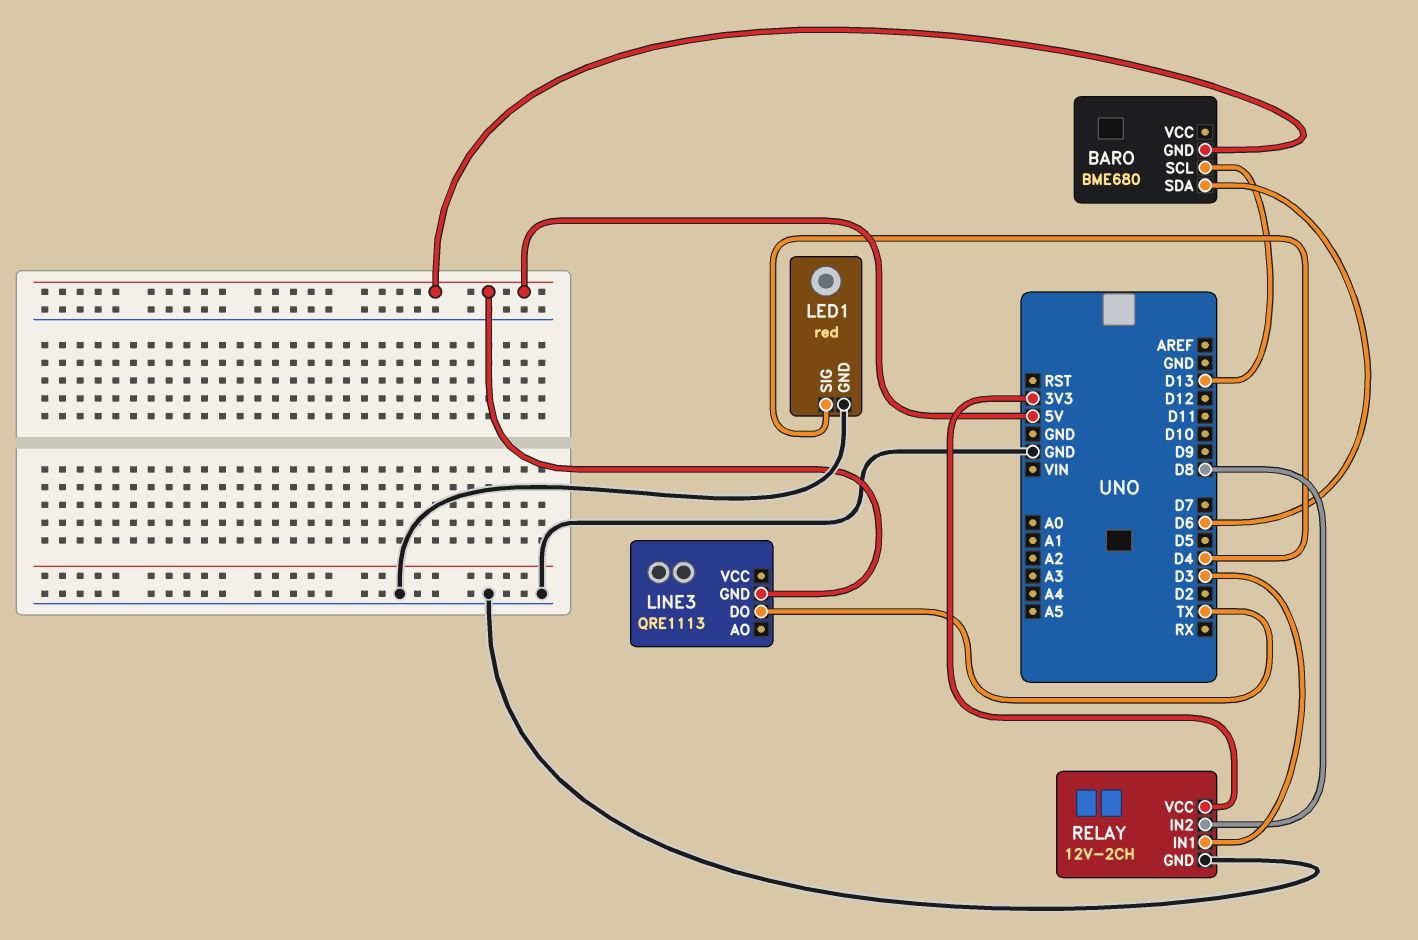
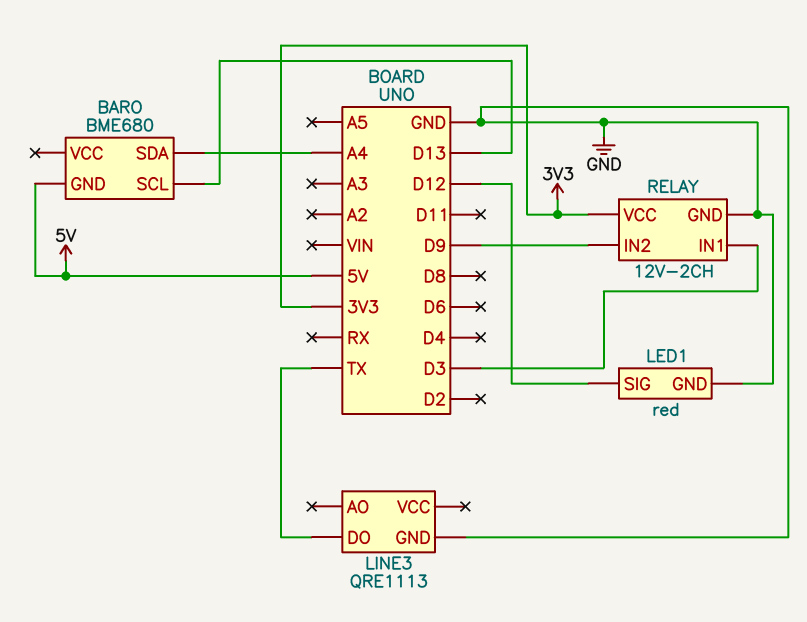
BARO pin SDA: D6 -> A4
LED1 pin SIG: D4 -> D12
LINE3 pin GND: 5V -> GND
RELAY pin IN2: D8 -> D9

